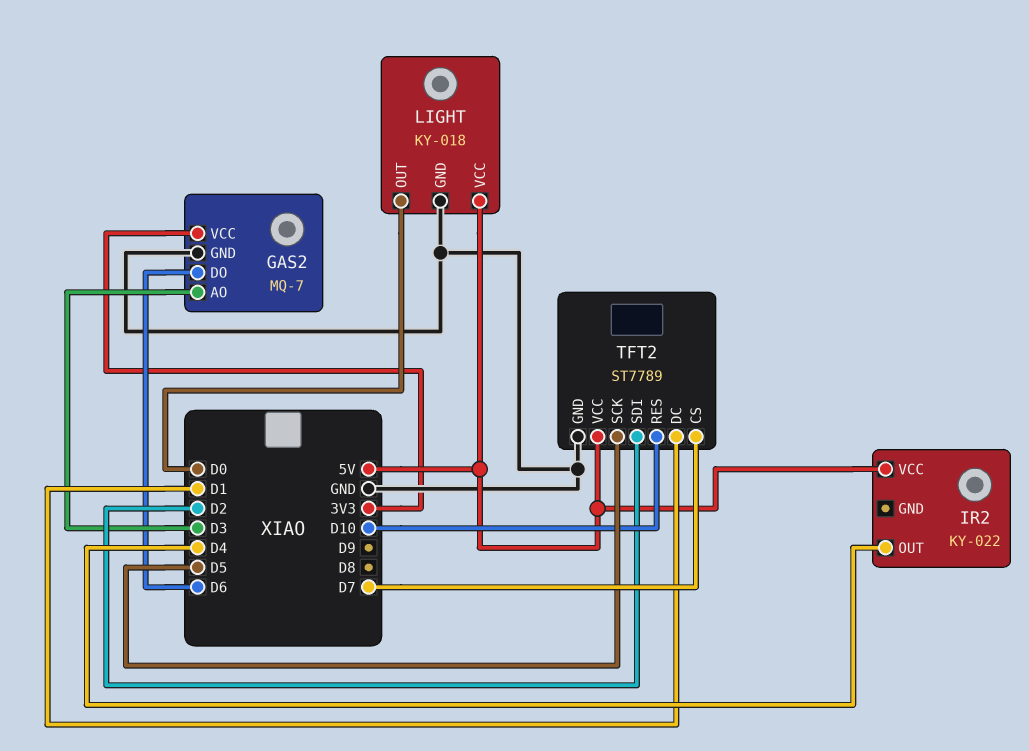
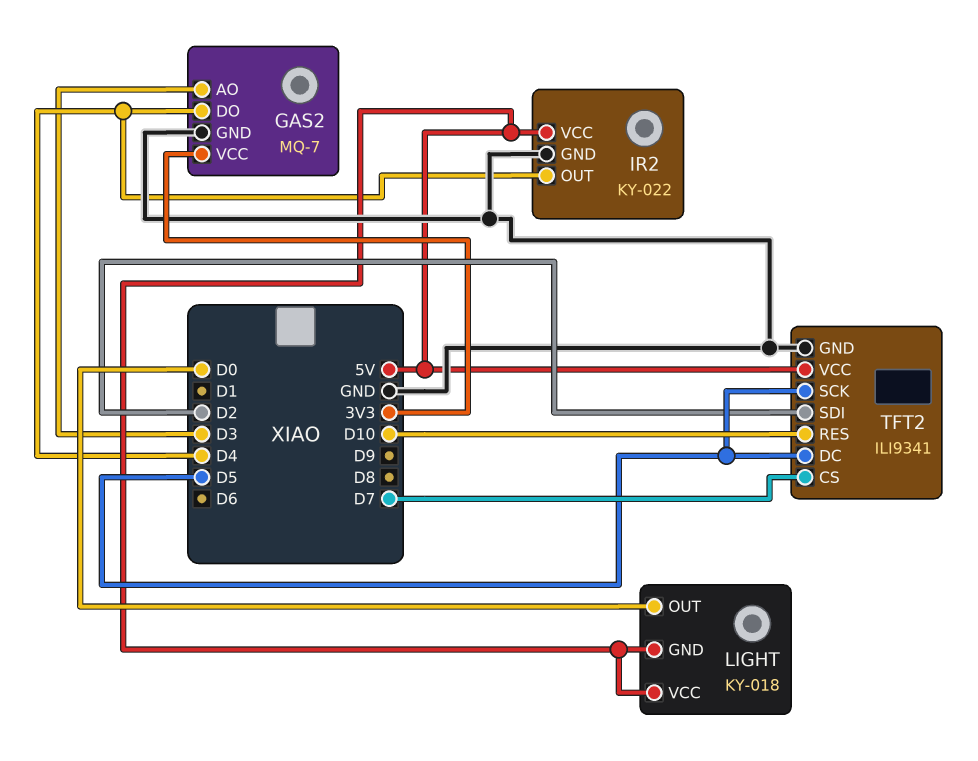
GAS2 pin DO: D6 -> D4
IR2 pin GND: none -> GND
LIGHT pin GND: GND -> 5V
TFT2: ST7789 -> ILI9341
TFT2 pin DC: D1 -> D5

